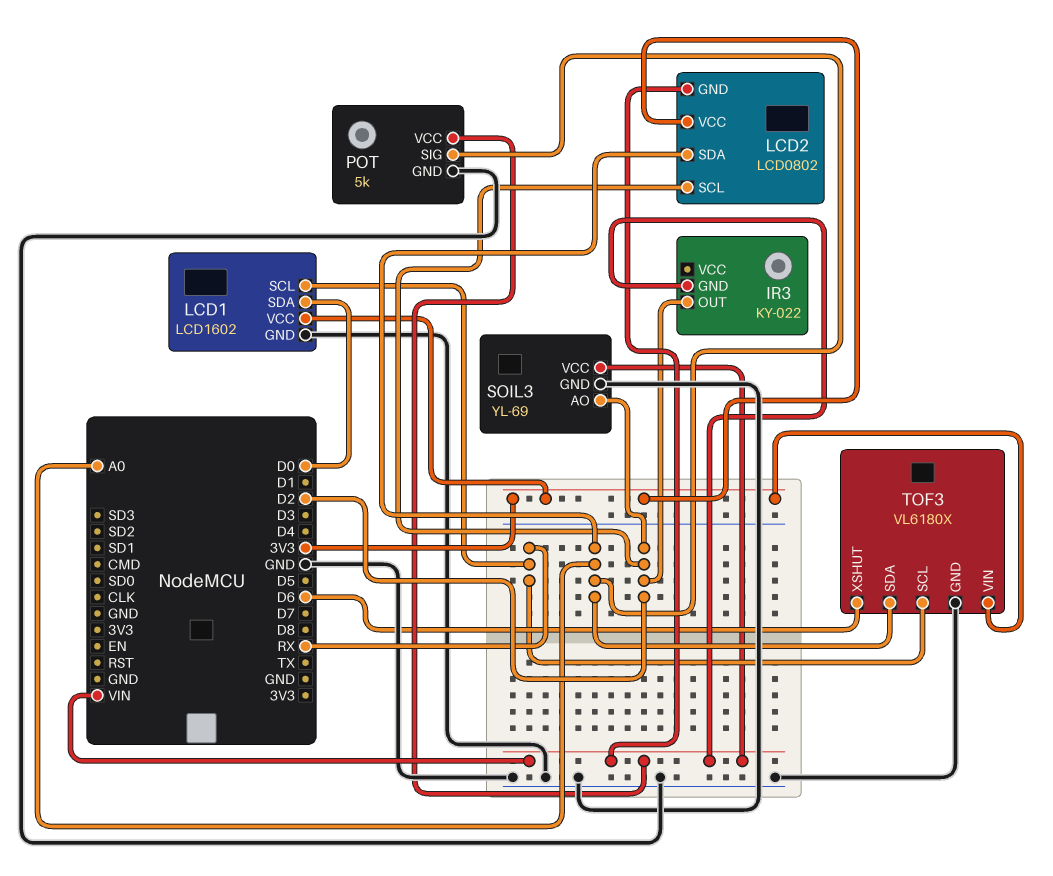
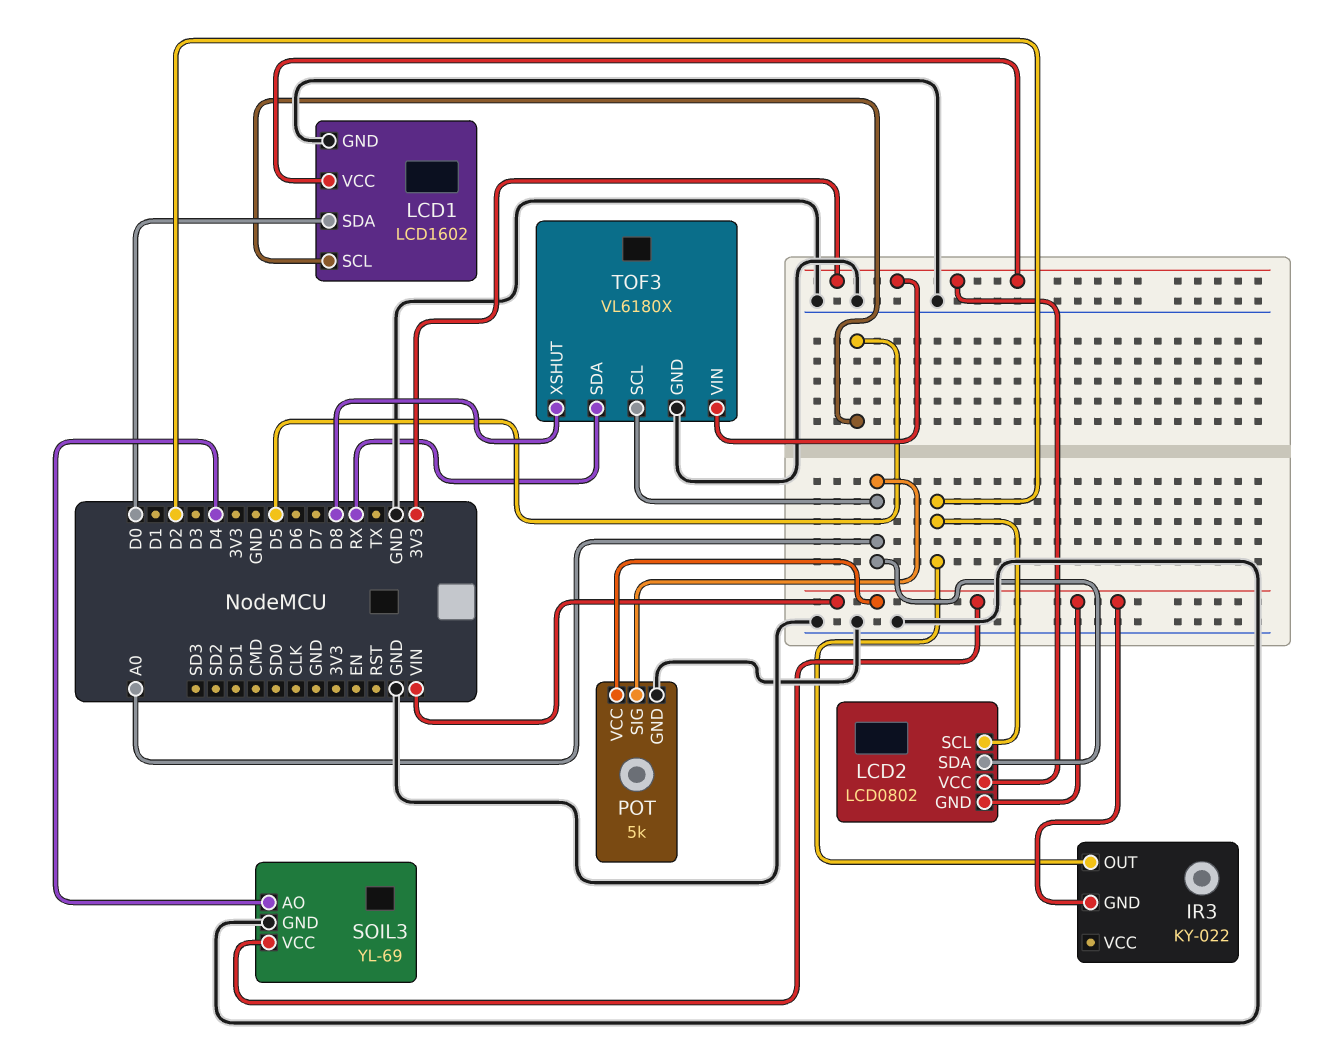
LCD1 pin SCL: RX -> D5
SOIL3 pin AO: D2 -> D4
TOF3 pin SCL: RX -> A0
TOF3 pin SDA: A0 -> RX
TOF3 pin XSHUT: D6 -> D8

